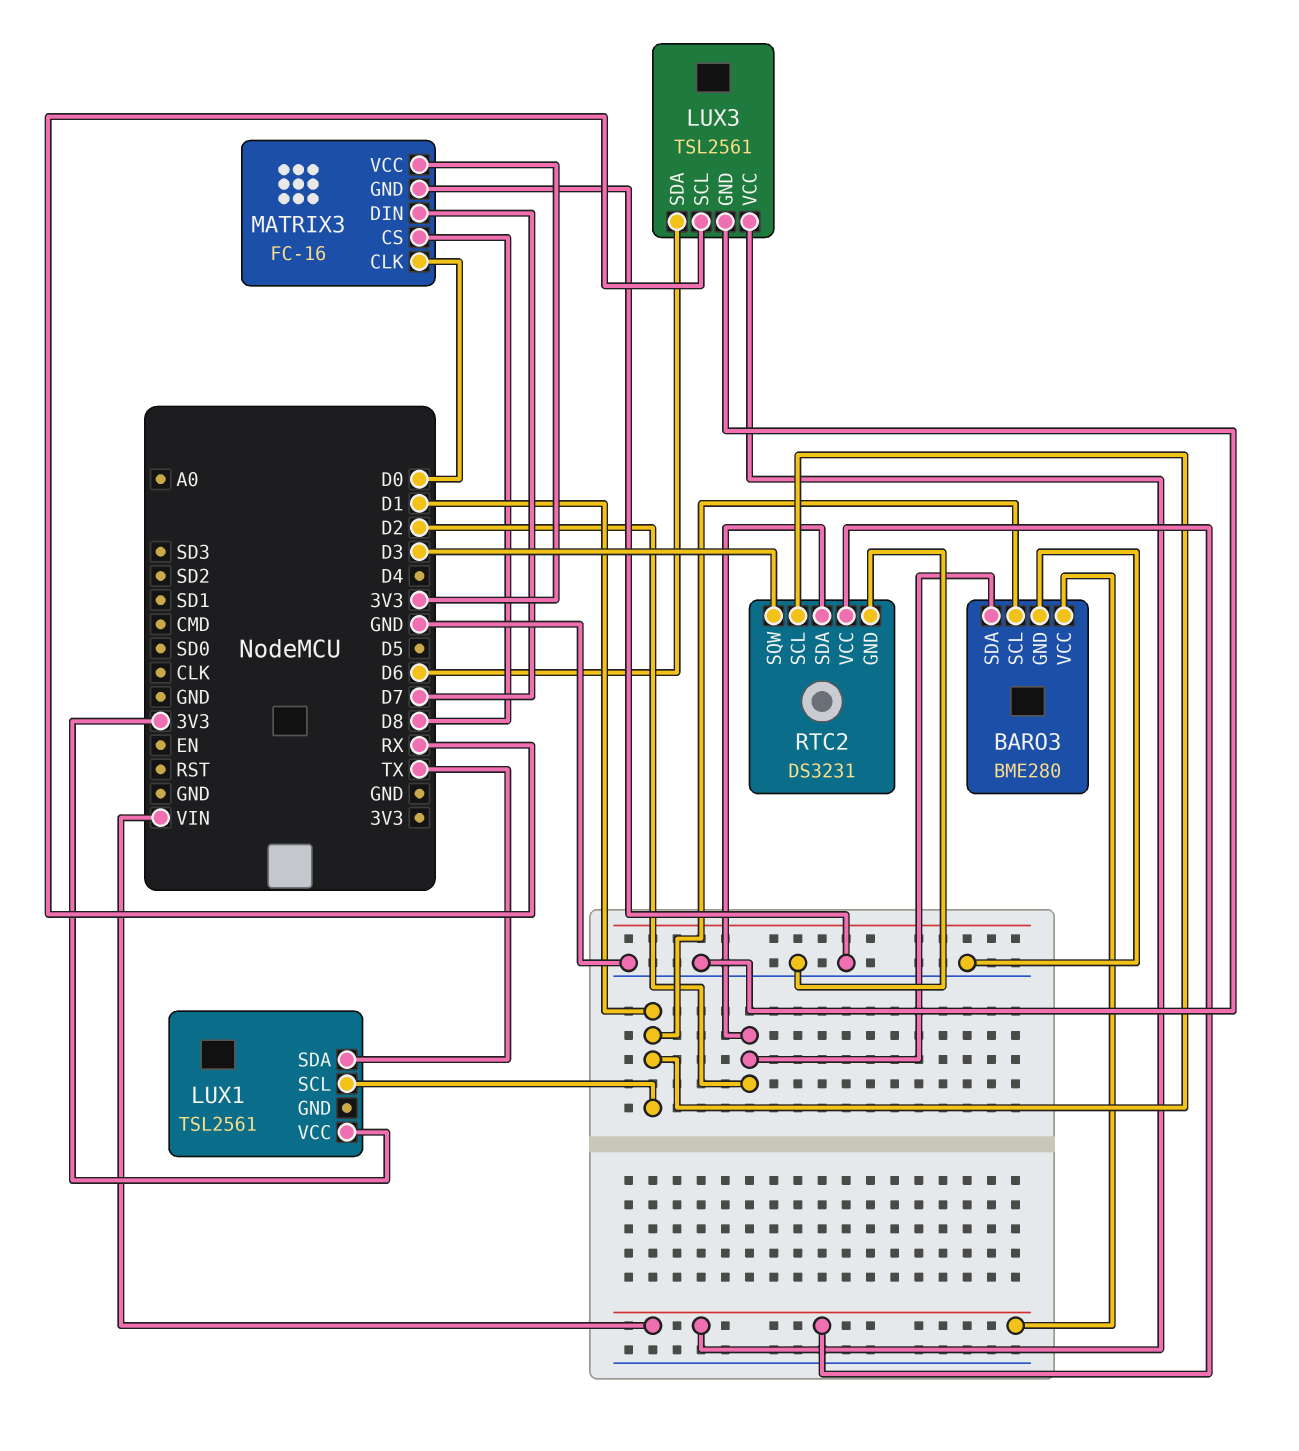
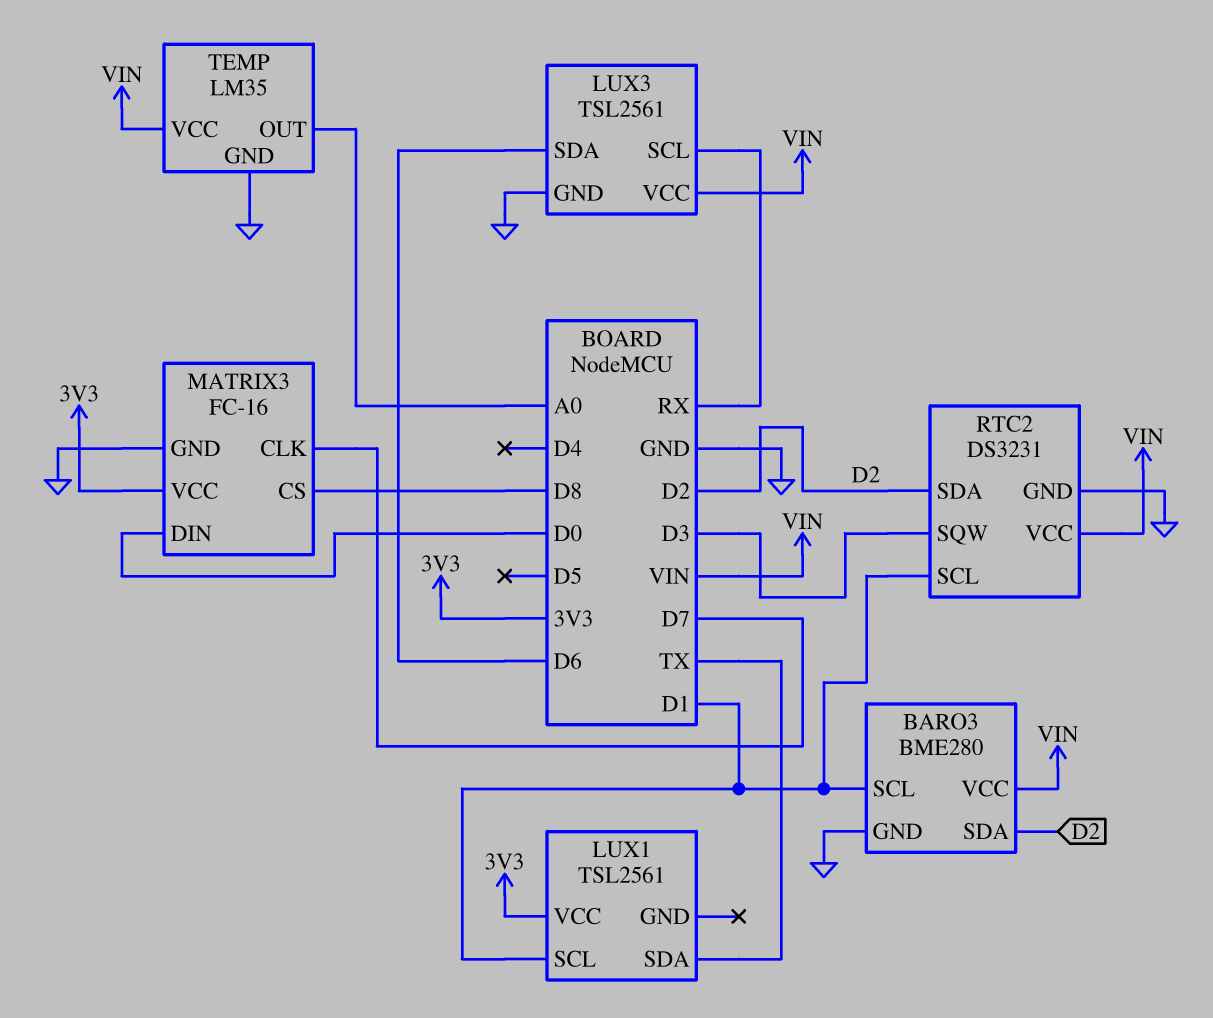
MATRIX3 pin CLK: D0 -> D7
MATRIX3 pin DIN: D7 -> D0
TEMP: none -> LM35
TEMP pin GND: none -> GND
TEMP pin OUT: none -> A0
TEMP pin VCC: none -> VIN

